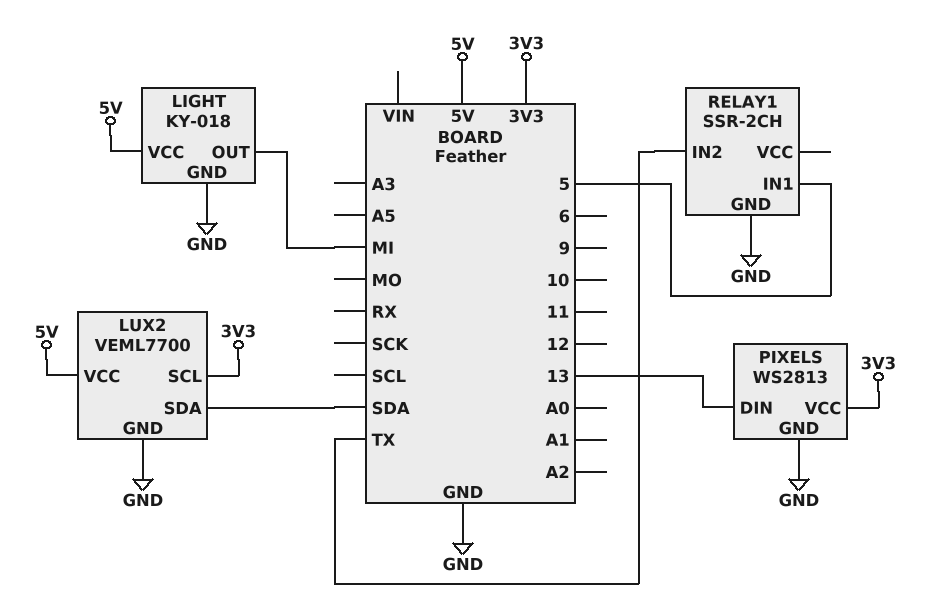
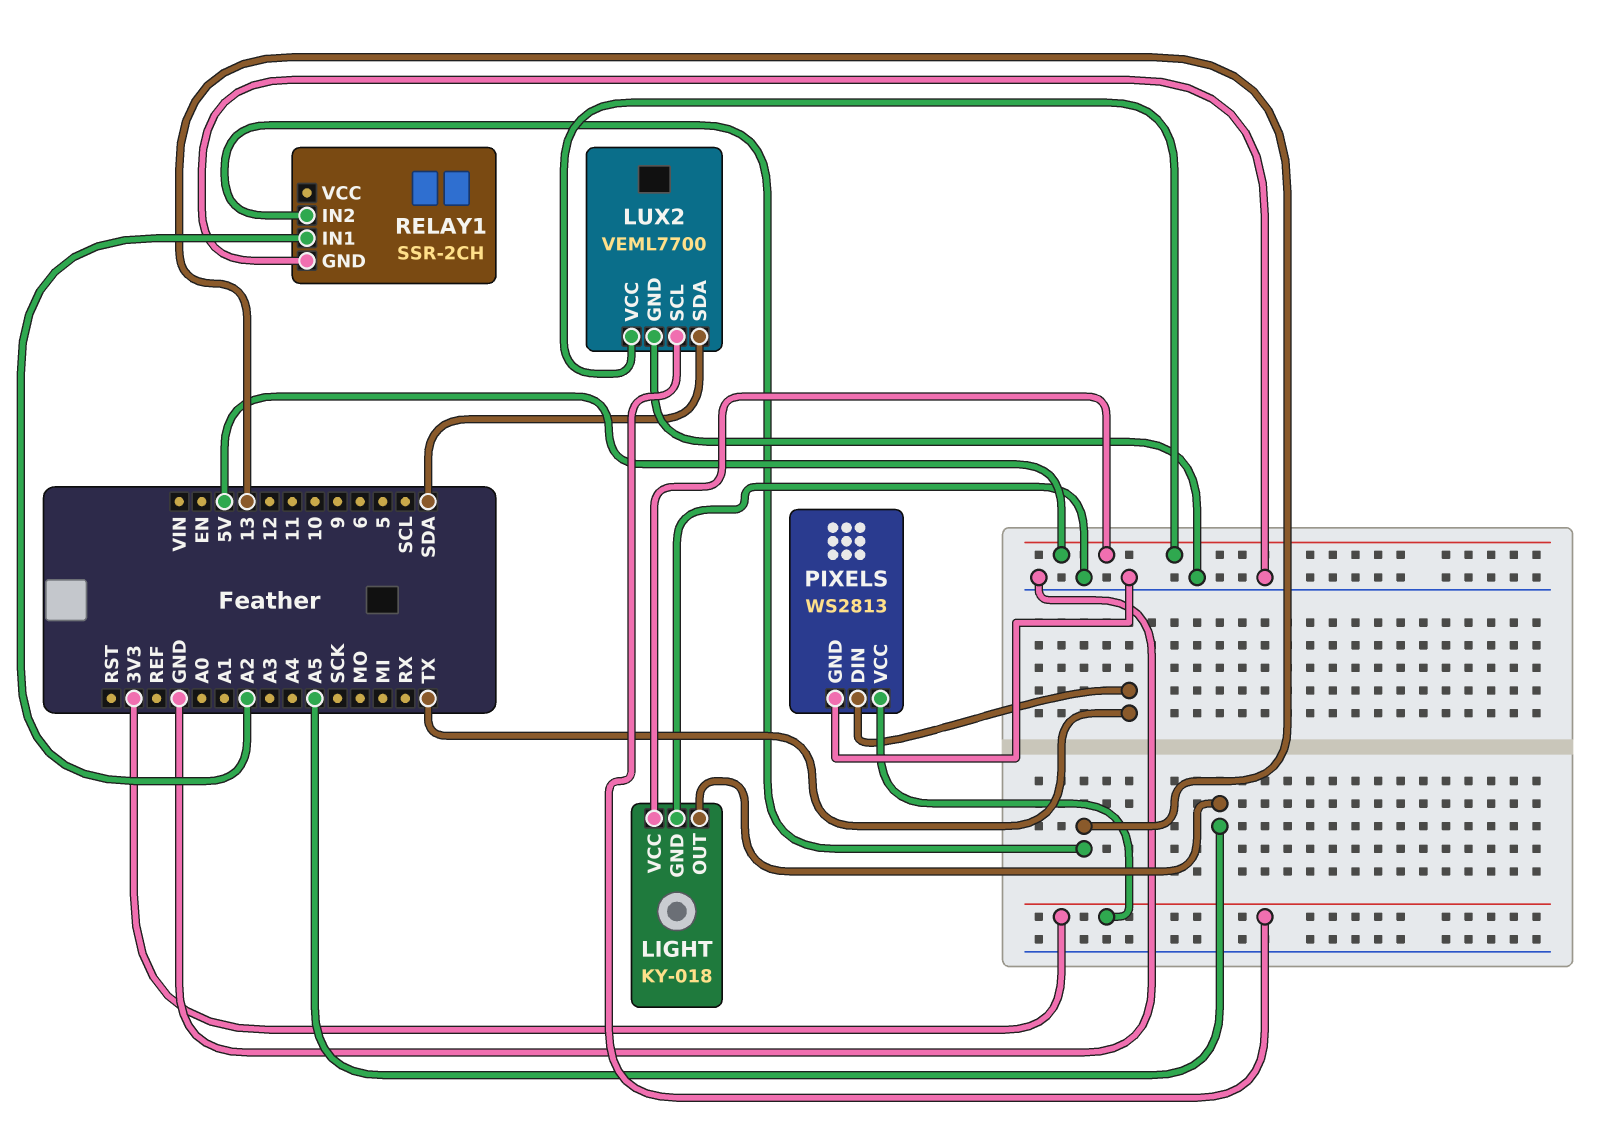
LIGHT pin OUT: MI -> A5
PIXELS pin DIN: 13 -> TX
RELAY1 pin IN1: 5 -> A2
RELAY1 pin IN2: TX -> 13

